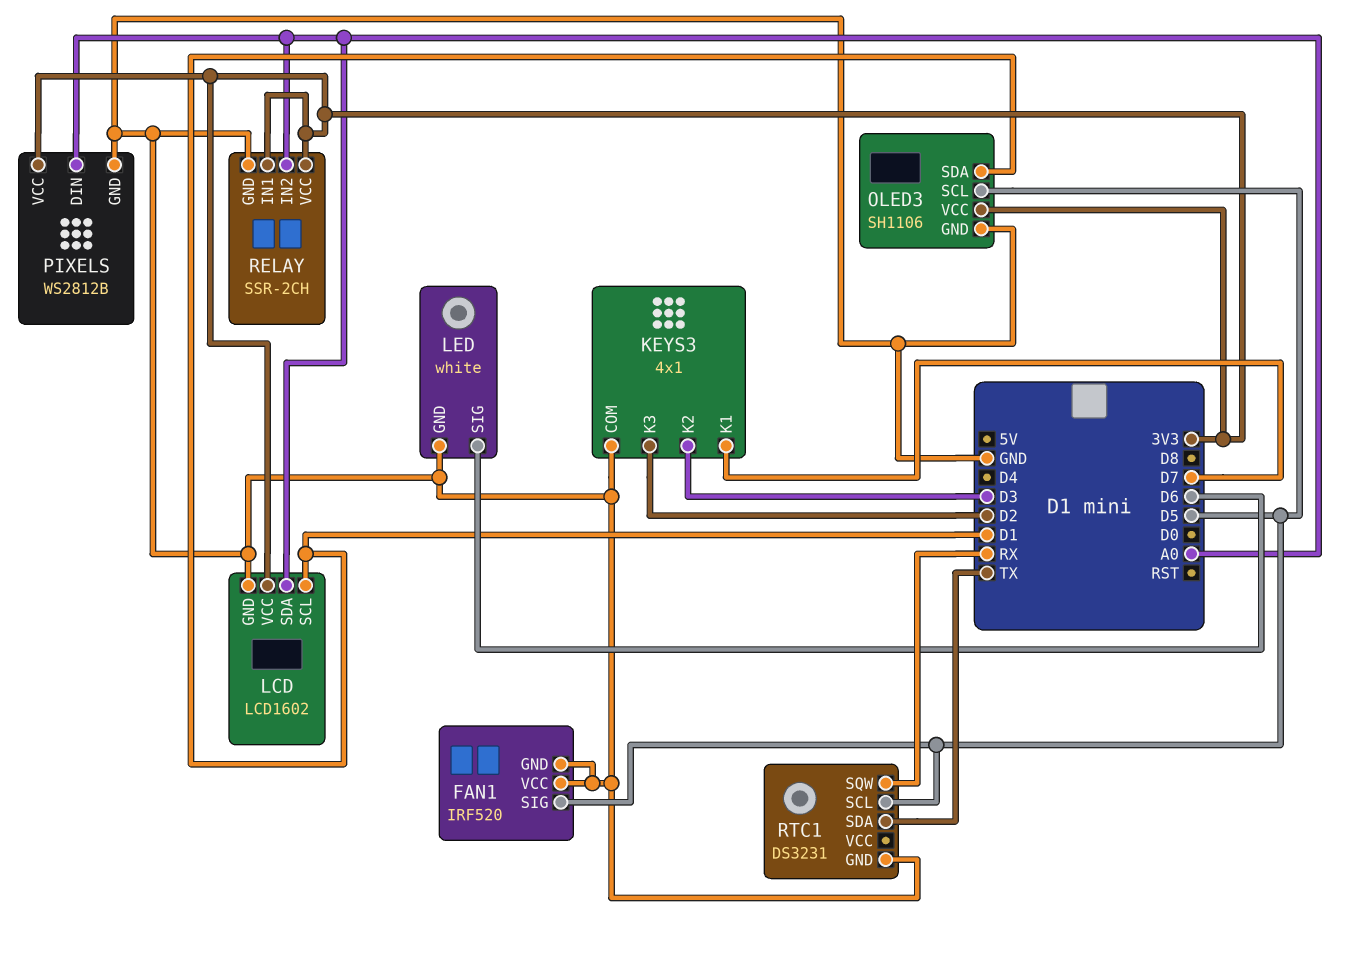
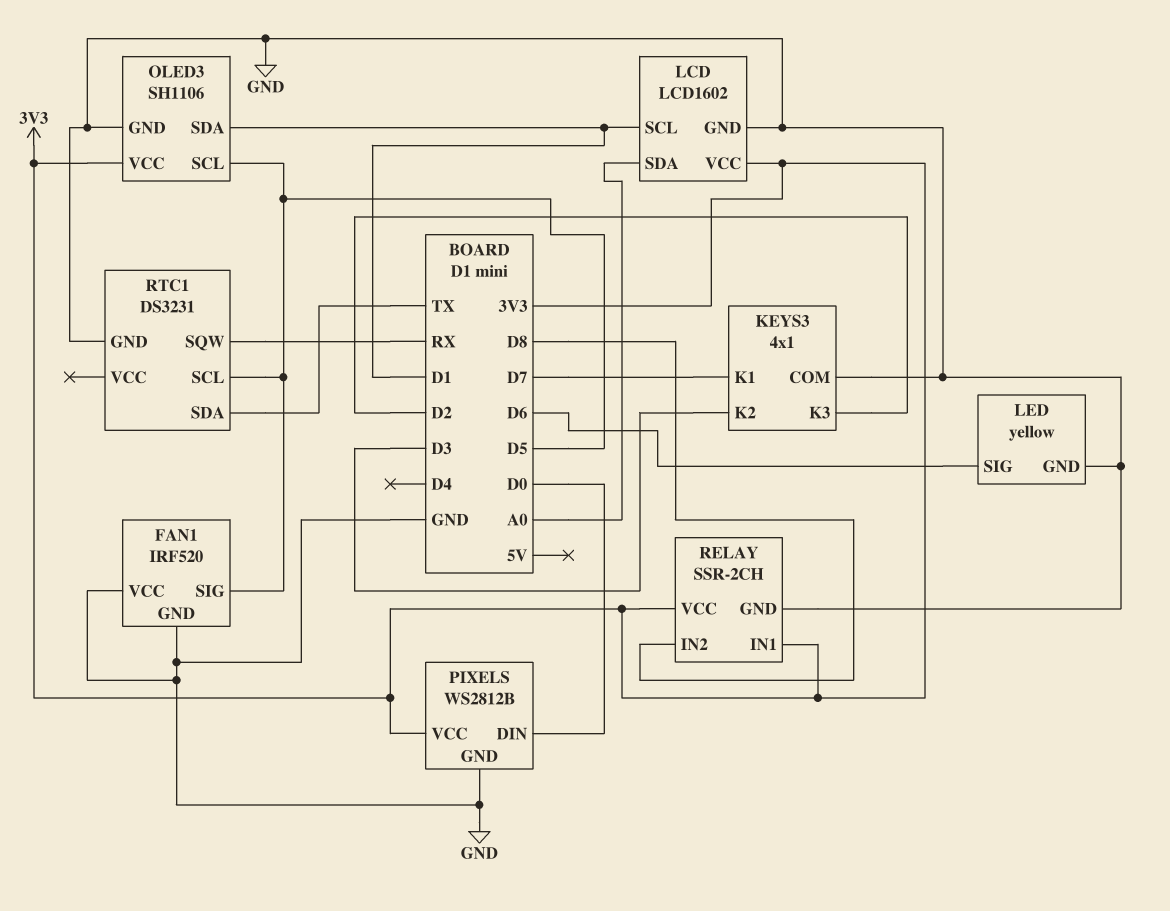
LED: white -> yellow
PIXELS pin DIN: A0 -> D0
RELAY pin IN2: A0 -> D8

